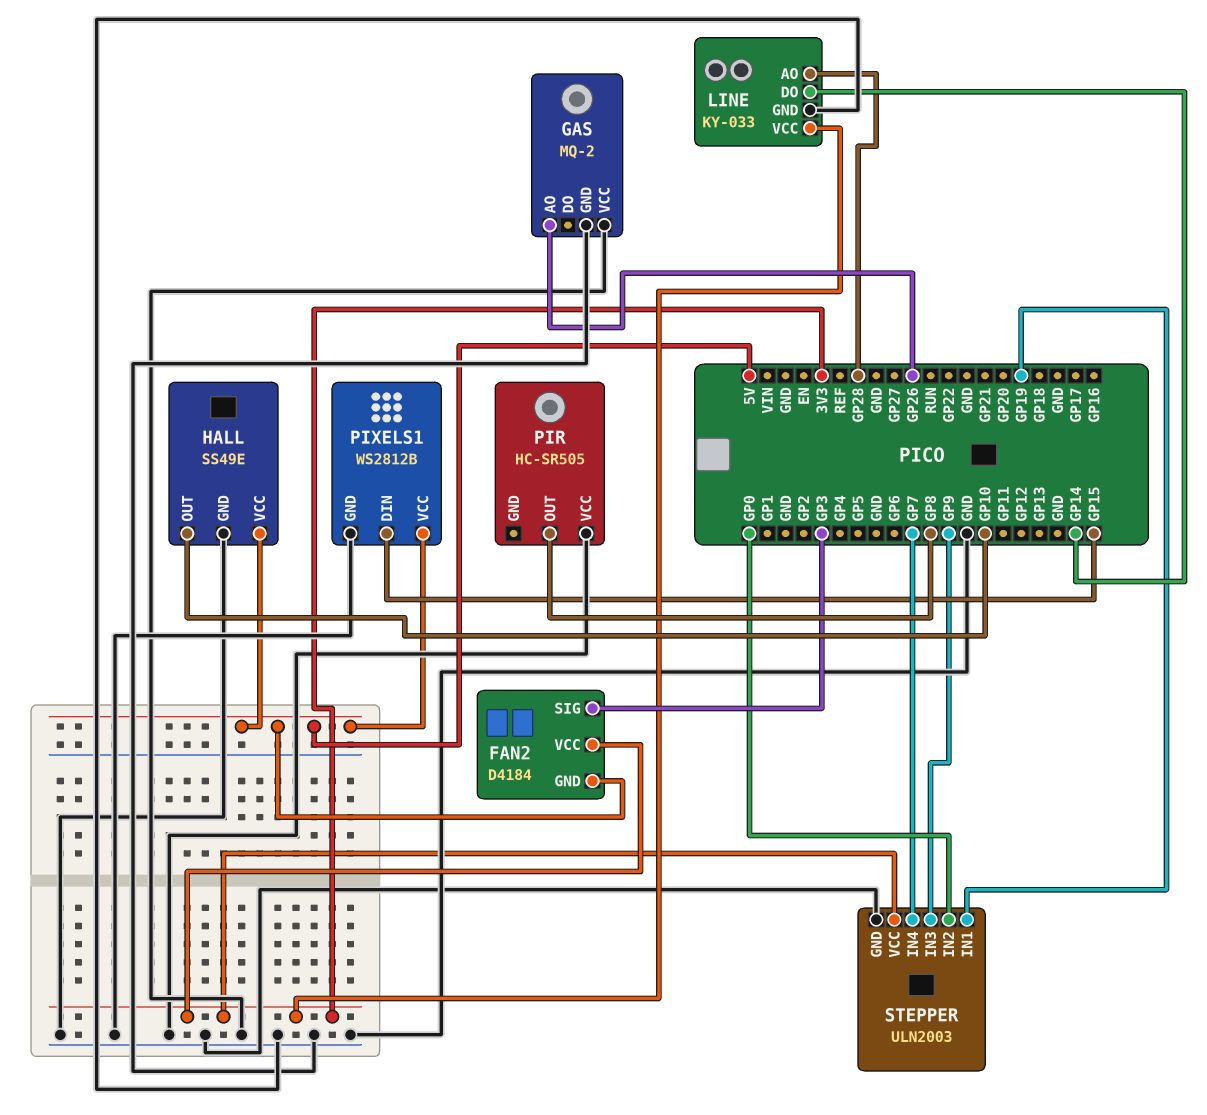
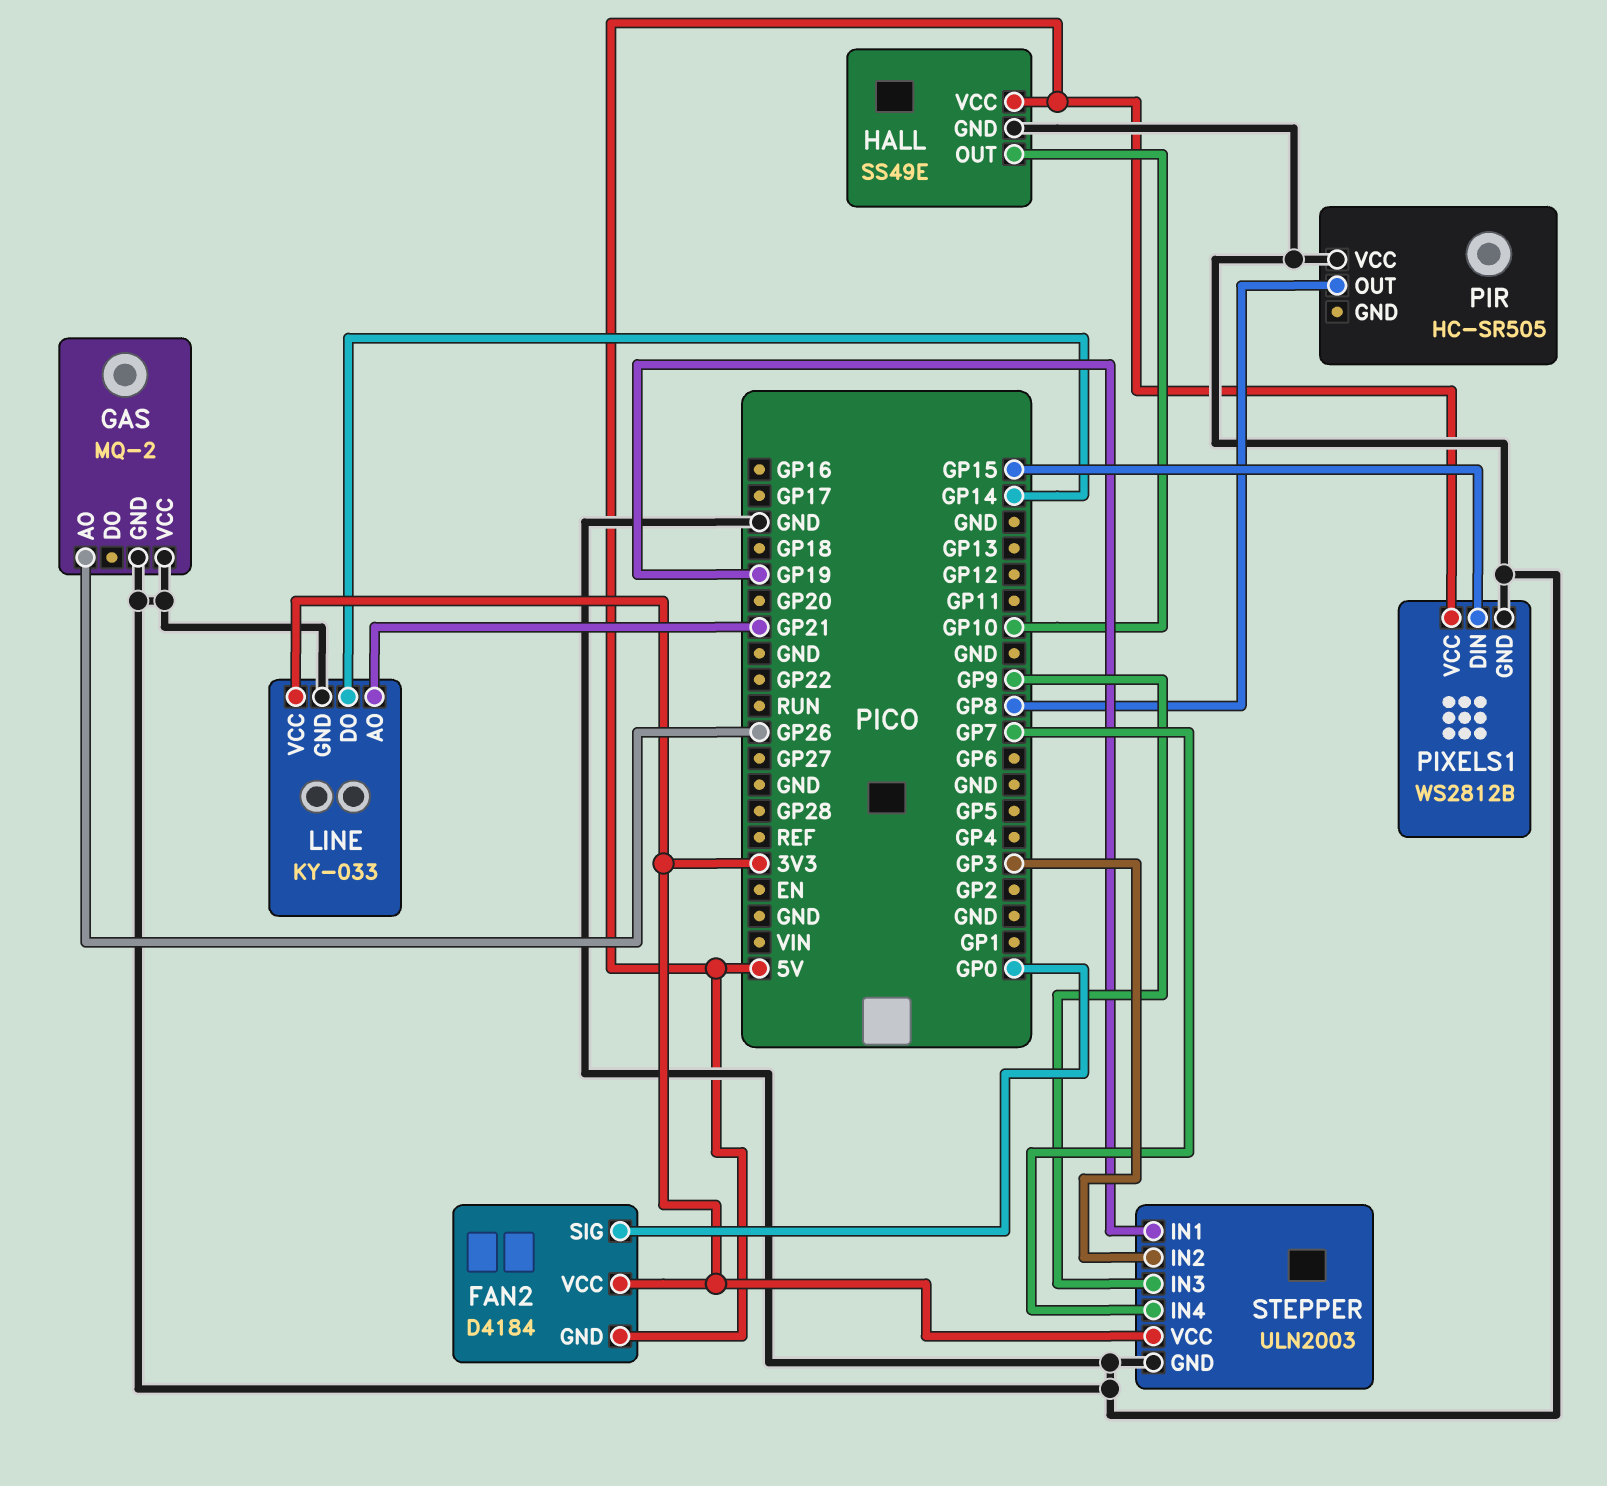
FAN2 pin SIG: GP3 -> GP0
LINE pin AO: GP28 -> GP21
STEPPER pin IN2: GP0 -> GP3

